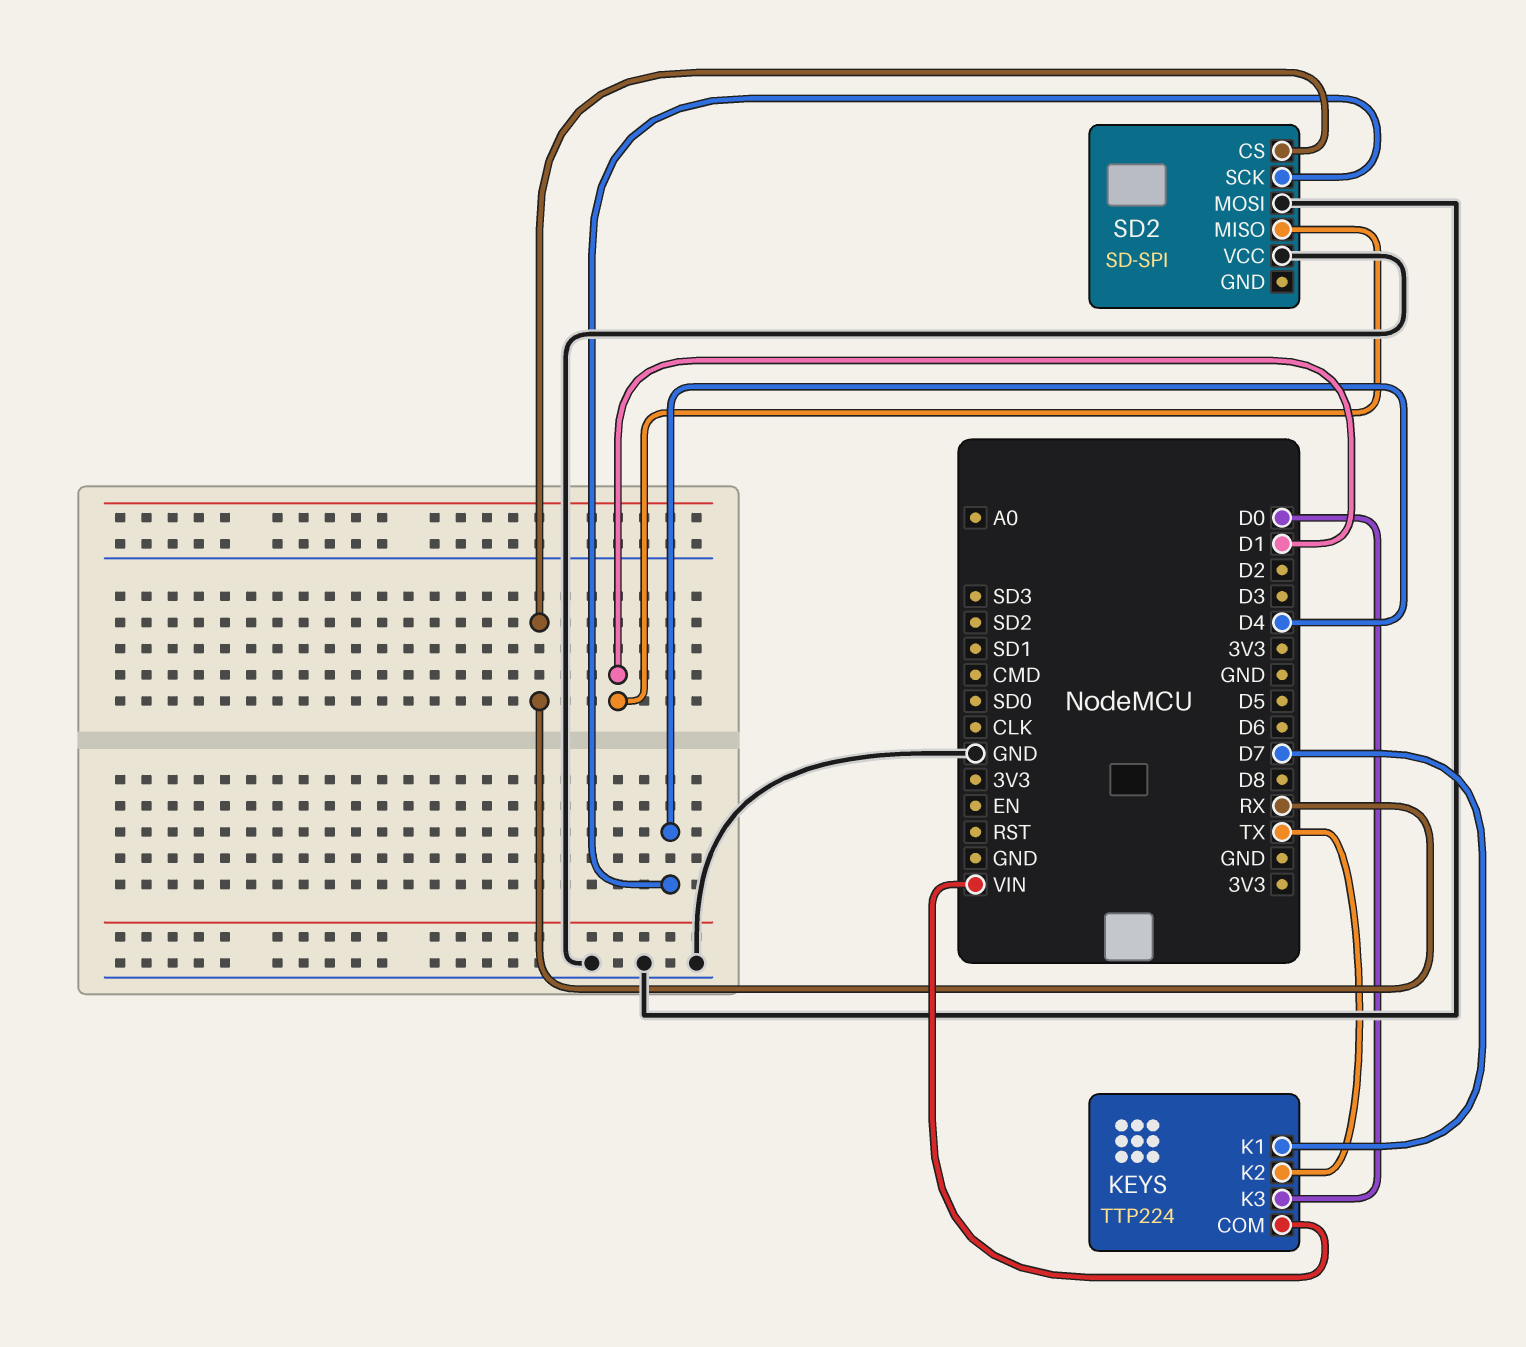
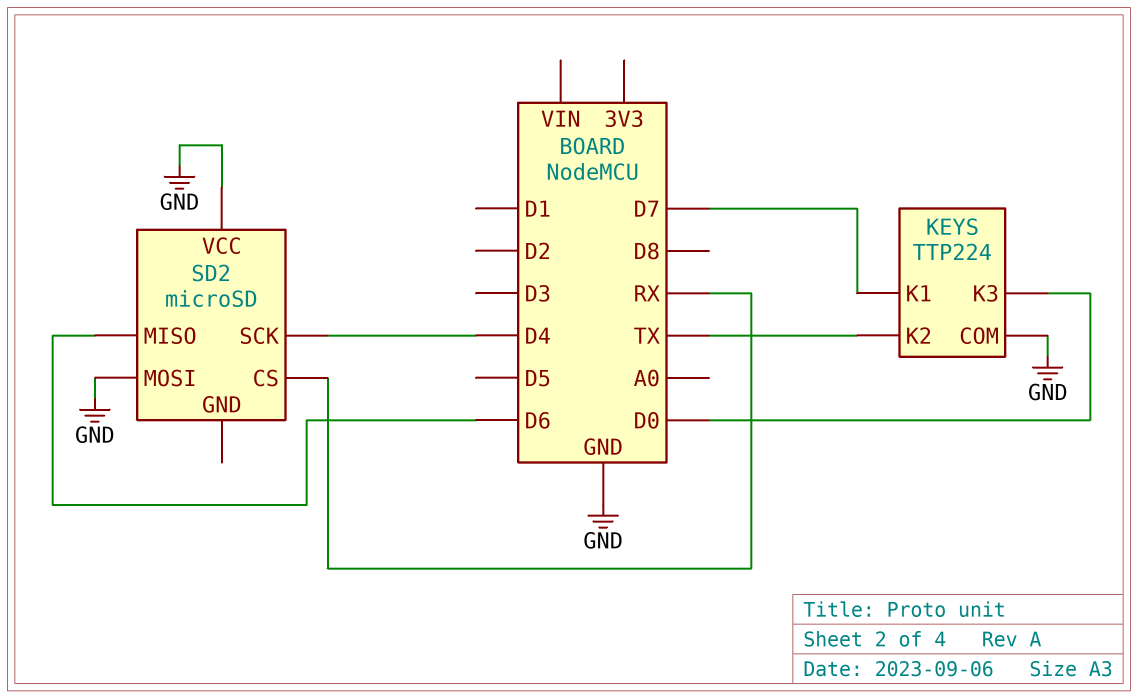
KEYS pin COM: VIN -> GND
SD2: SD-SPI -> microSD
SD2 pin MISO: D1 -> D6

